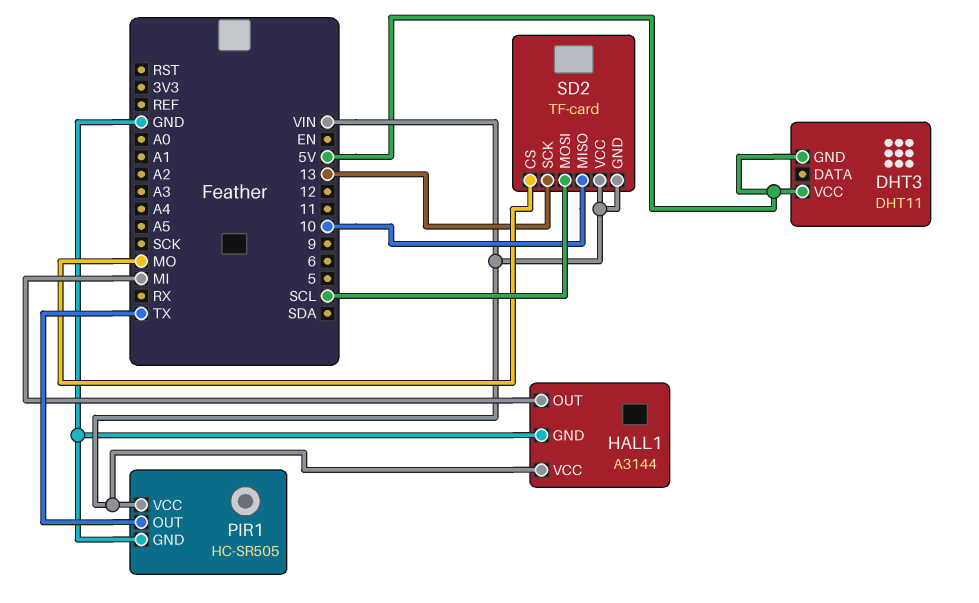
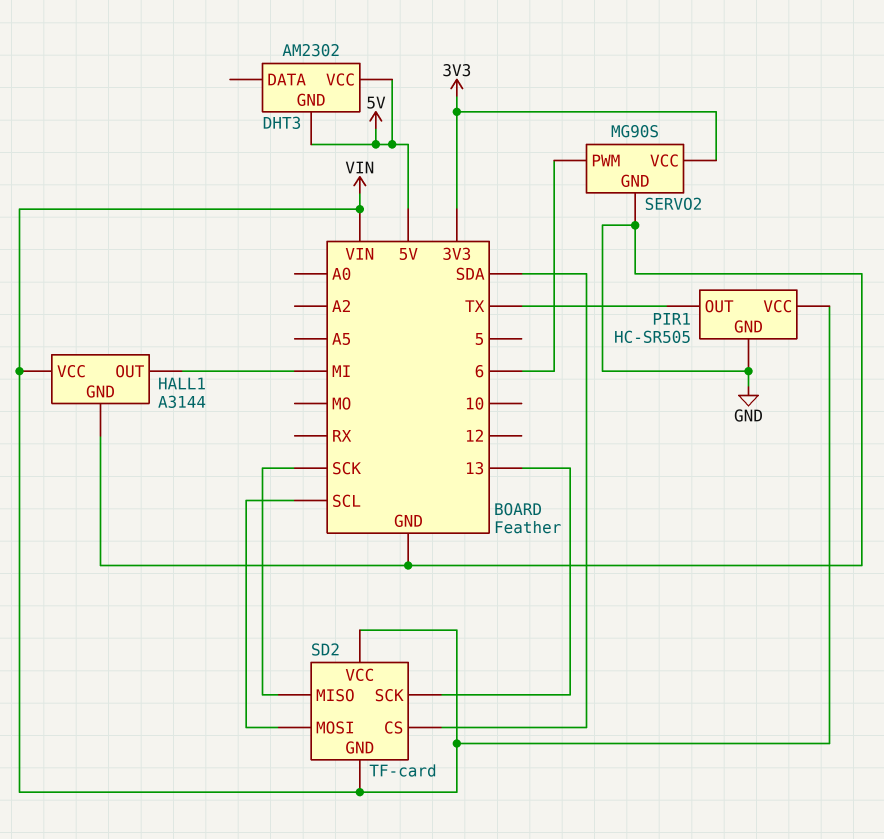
DHT3: DHT11 -> AM2302
SD2 pin CS: MO -> SDA
SD2 pin MISO: 10 -> SCK
SERVO2: none -> MG90S
SERVO2 pin GND: none -> GND
SERVO2 pin PWM: none -> 6
SERVO2 pin VCC: none -> 3V3

